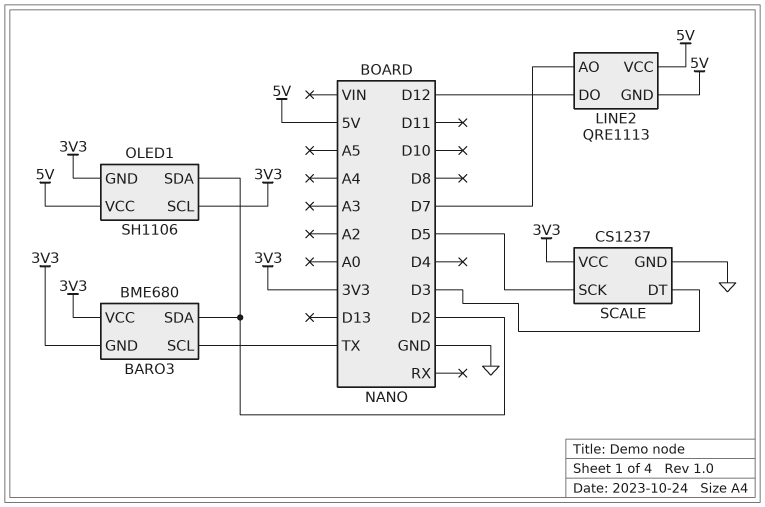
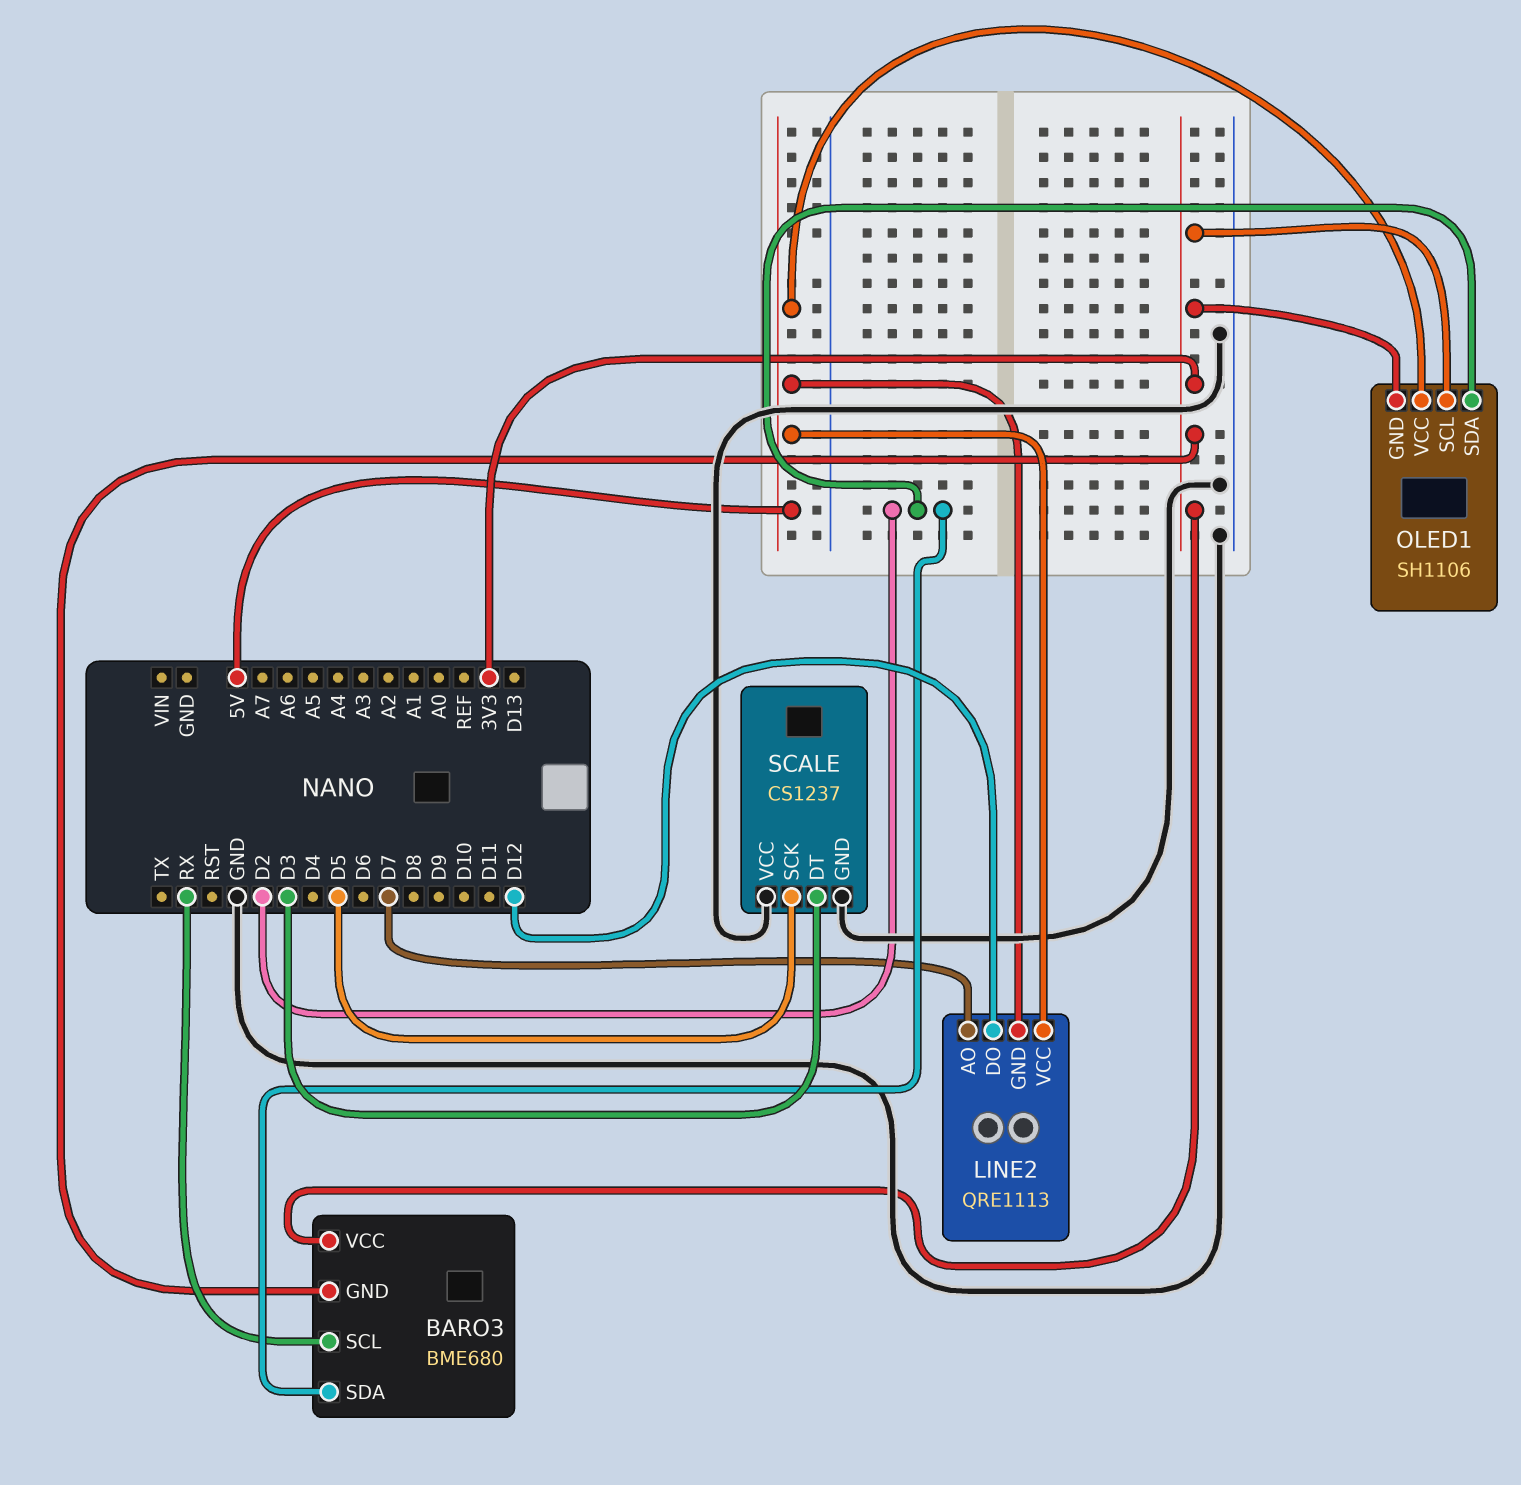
BARO3 pin SCL: TX -> RX
SCALE pin VCC: 3V3 -> GND

